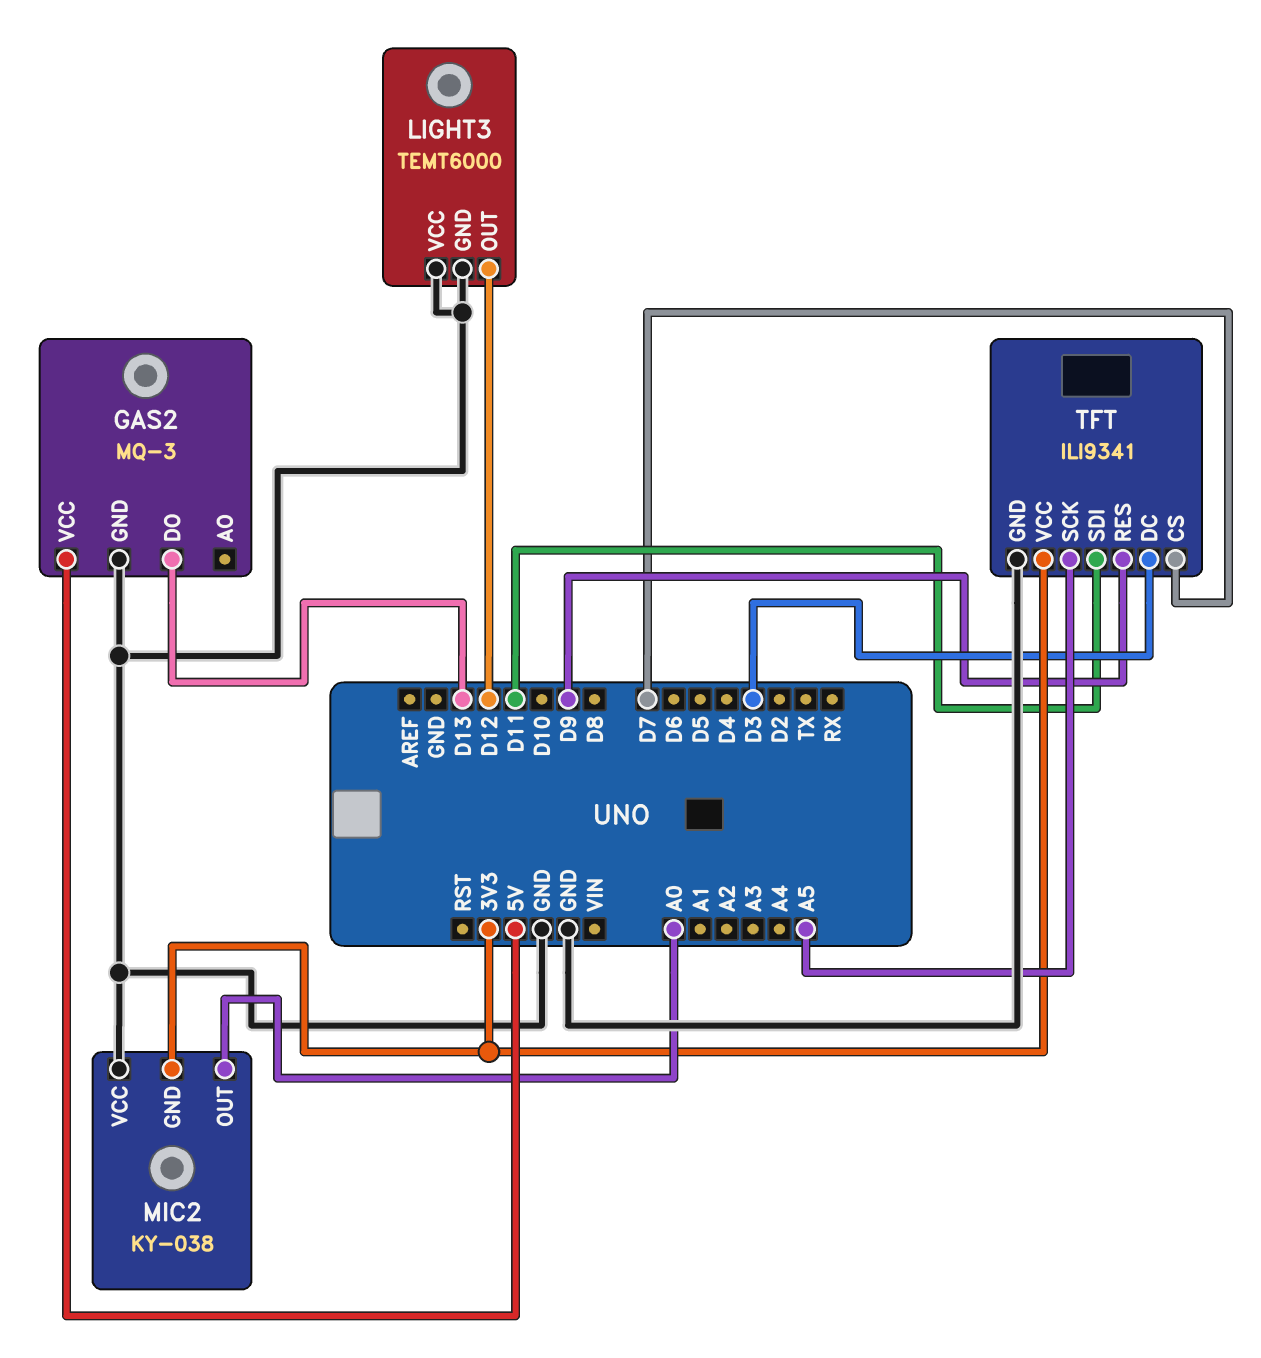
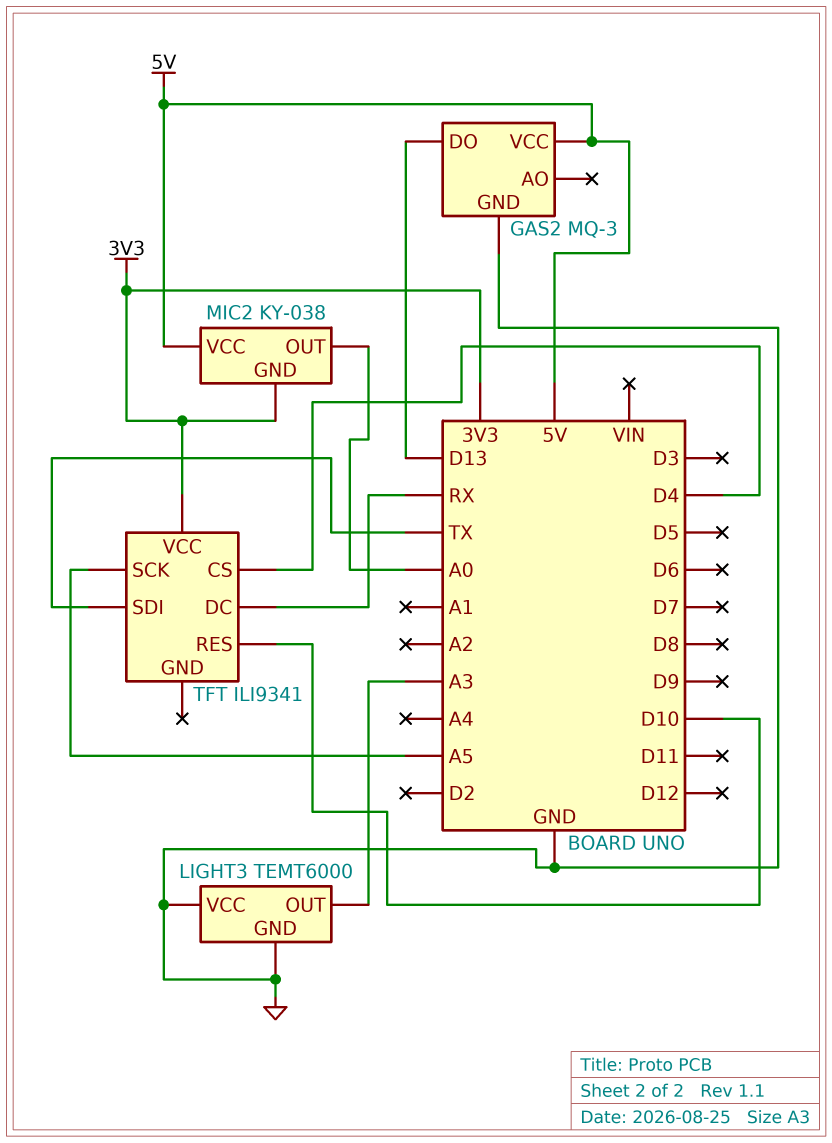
LIGHT3 pin OUT: D12 -> A3
MIC2 pin VCC: GND -> 5V
TFT pin CS: D7 -> D4
TFT pin DC: D3 -> RX
TFT pin GND: GND -> none
TFT pin RES: D9 -> D10
TFT pin SDI: D11 -> TX

